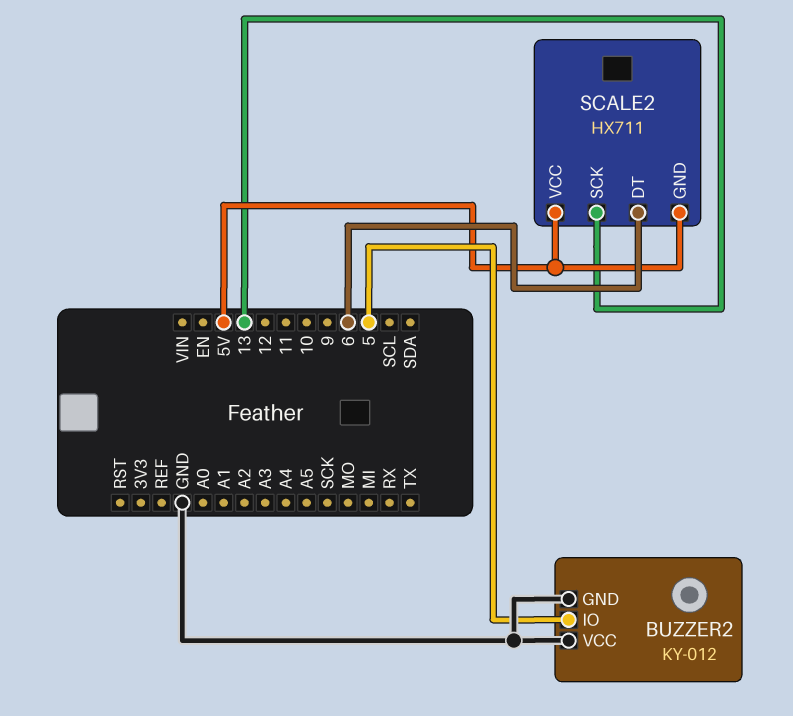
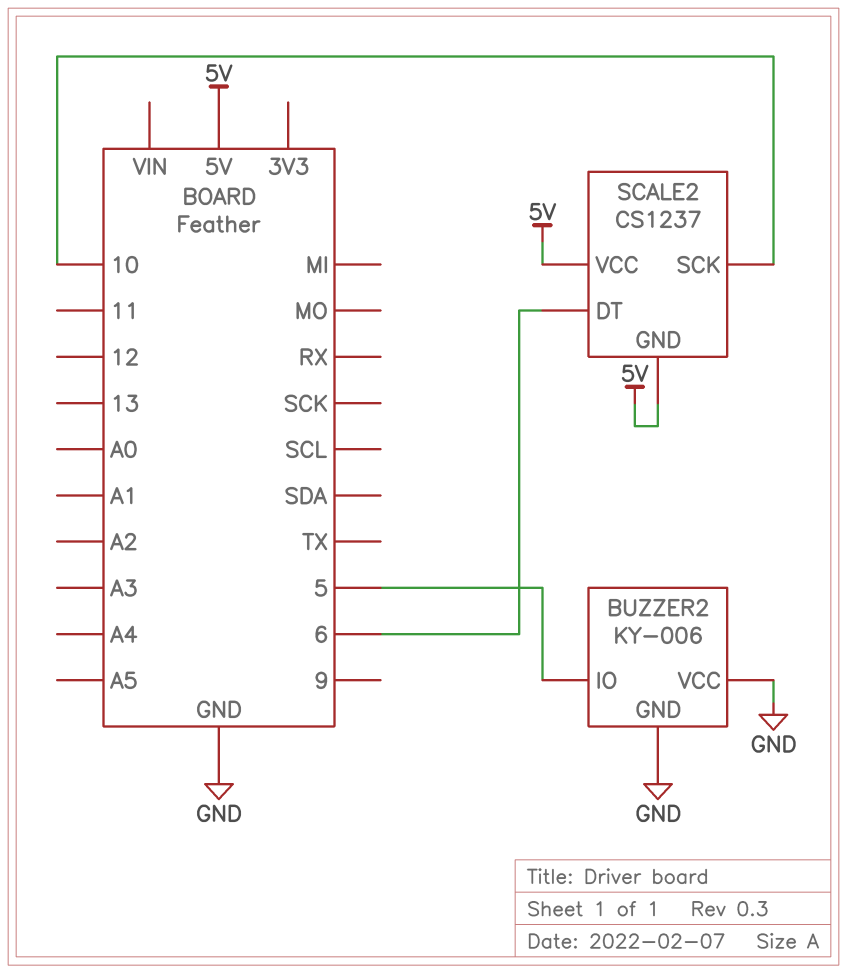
BUZZER2: KY-012 -> KY-006
SCALE2: HX711 -> CS1237
SCALE2 pin SCK: 13 -> 10

